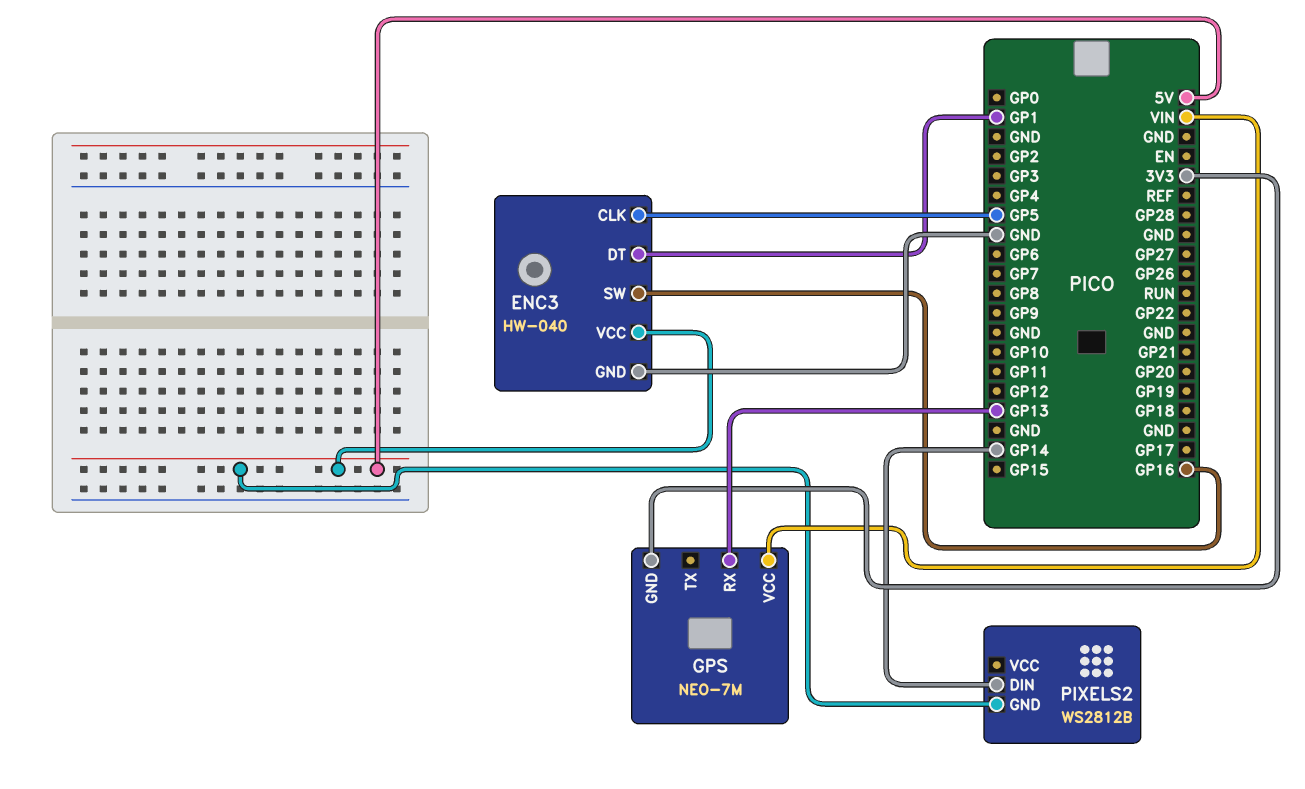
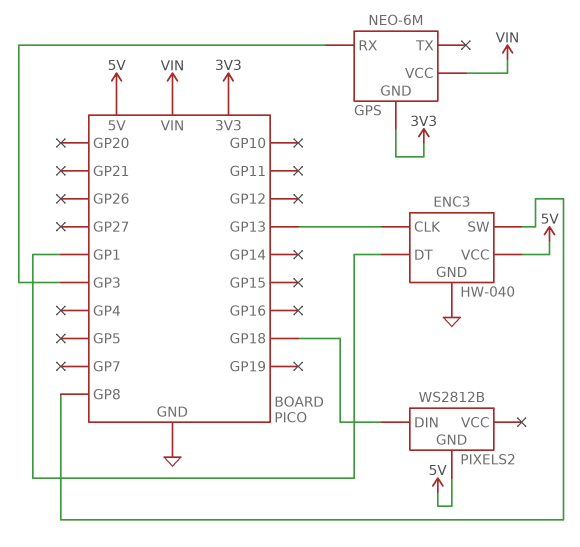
ENC3 pin CLK: GP5 -> GP13
ENC3 pin SW: GP16 -> GP8
GPS: NEO-7M -> NEO-6M
GPS pin RX: GP13 -> GP3
PIXELS2 pin DIN: GP14 -> GP18

